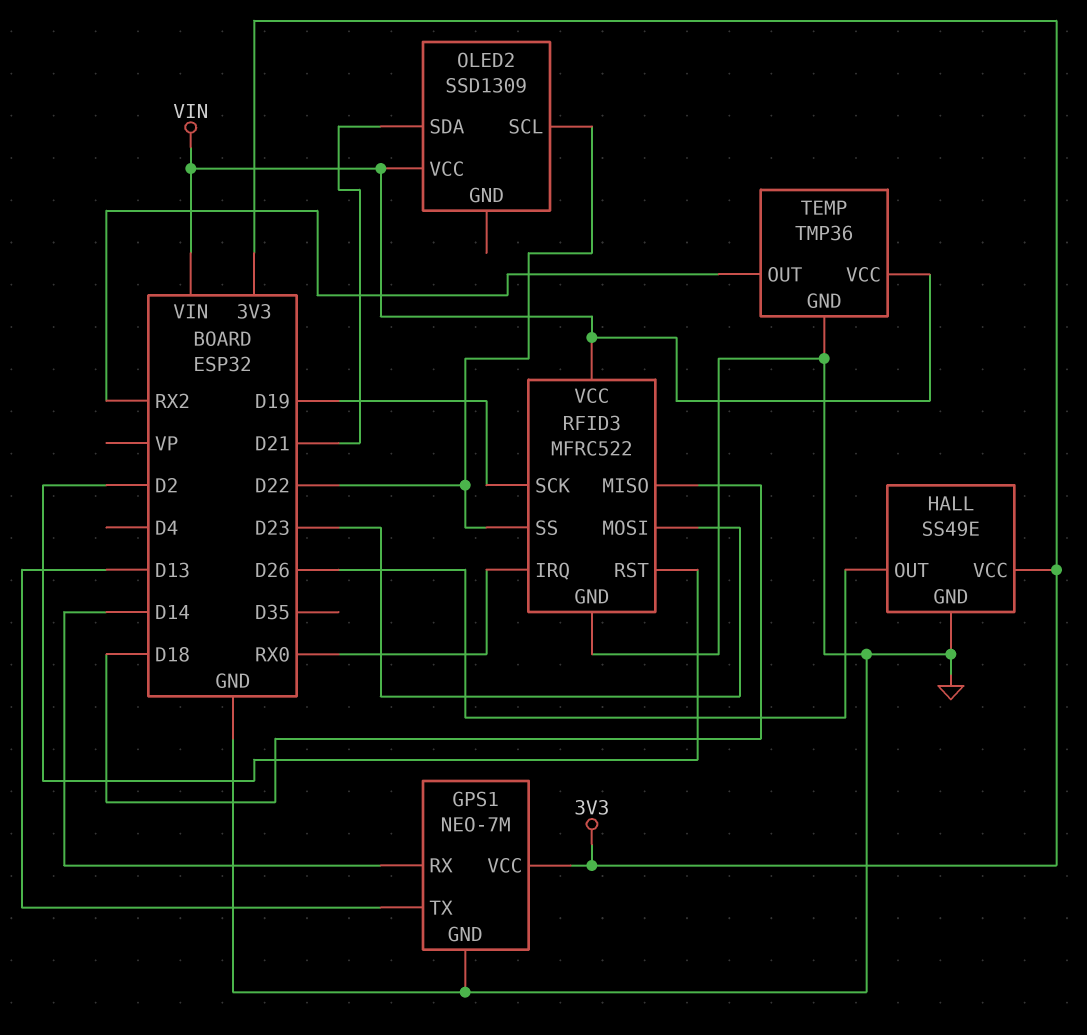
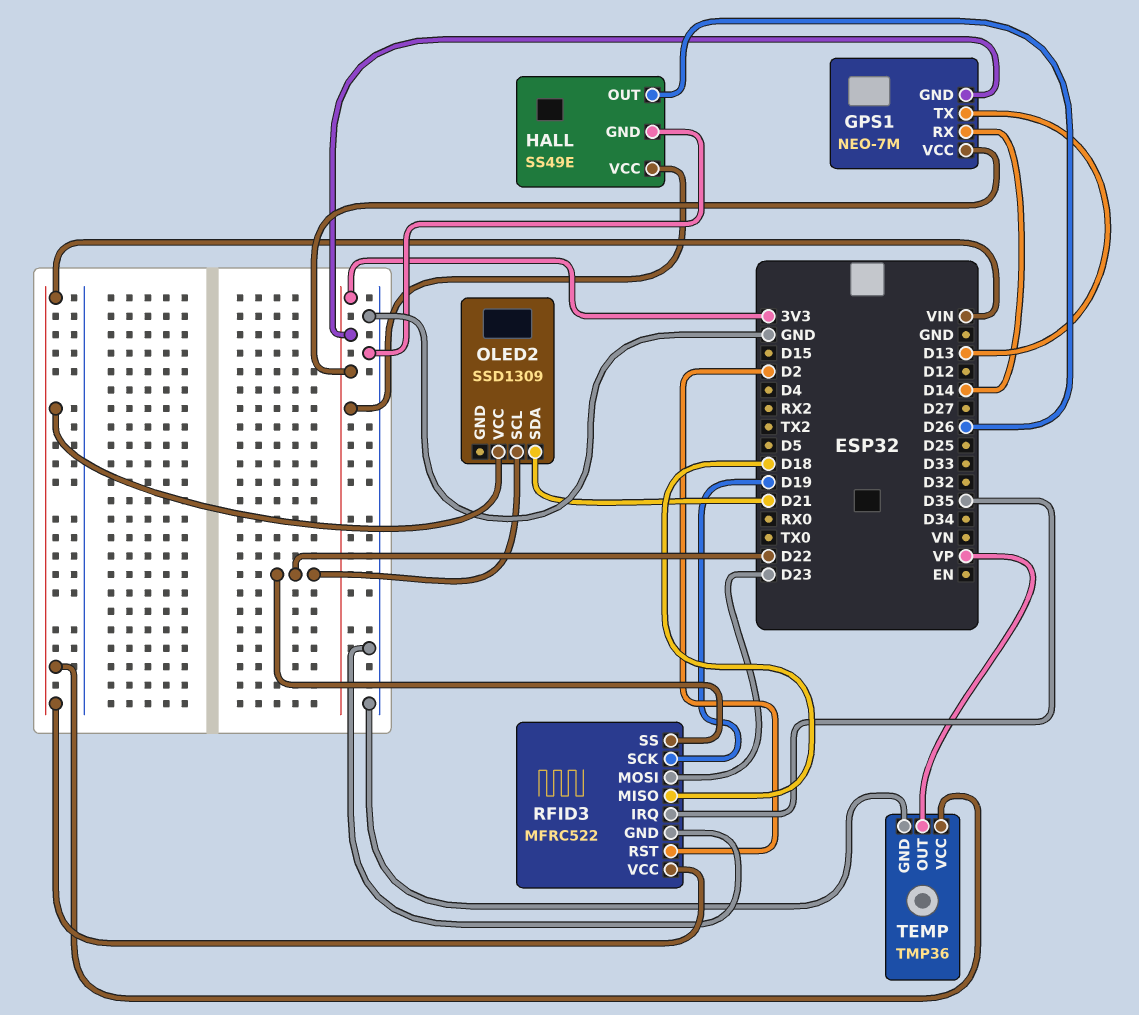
GPS1 pin GND: GND -> 3V3
RFID3 pin IRQ: RX0 -> D35
TEMP pin OUT: RX2 -> VP

